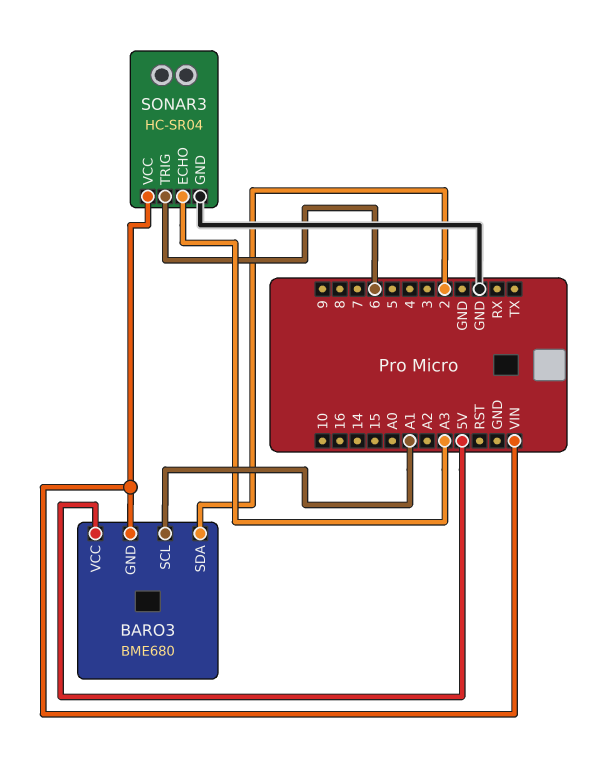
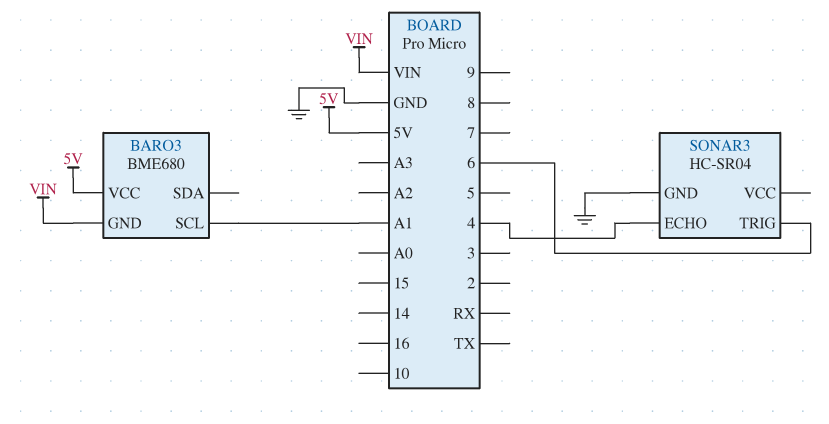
BARO3 pin SDA: 2 -> none
SONAR3 pin ECHO: A3 -> 4
SONAR3 pin VCC: VIN -> none

